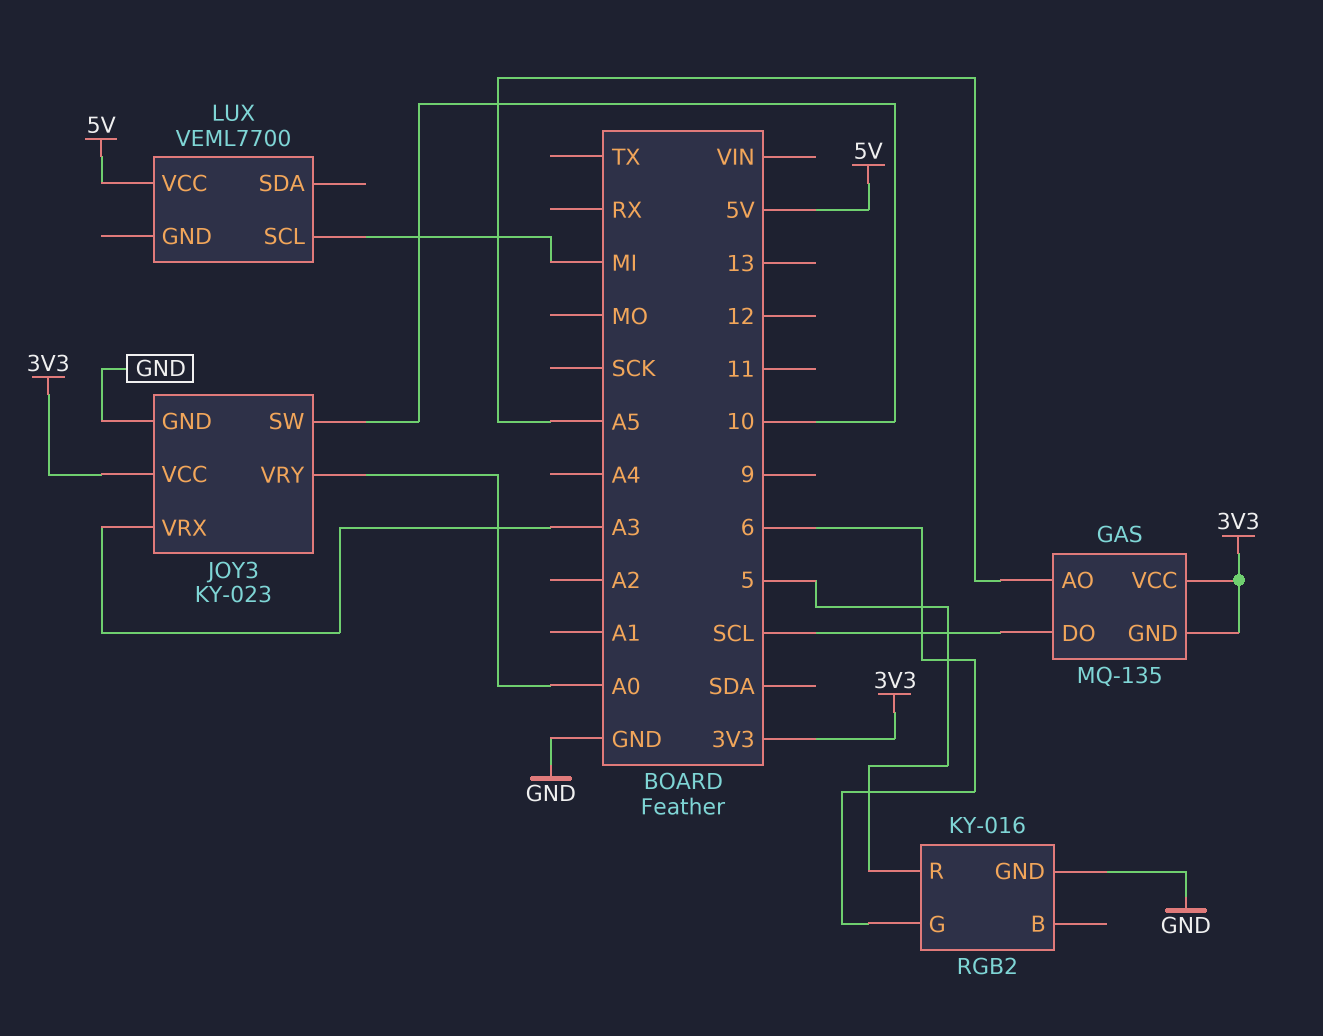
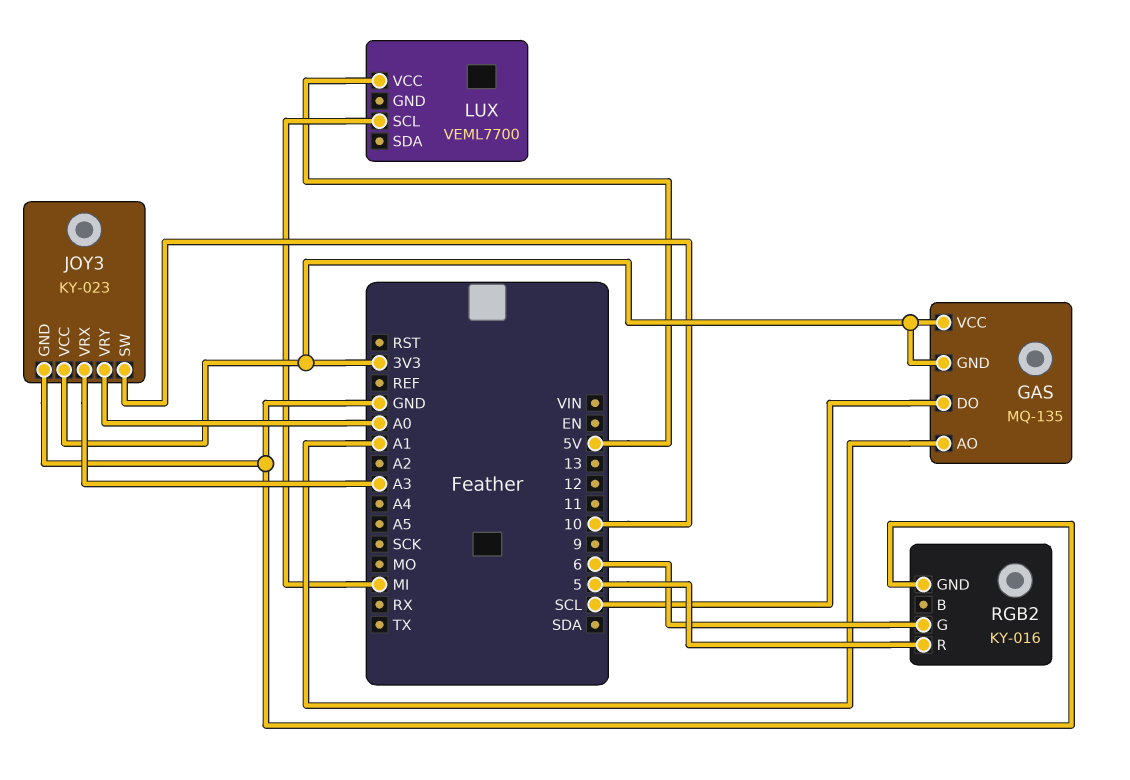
GAS pin AO: A5 -> A1

